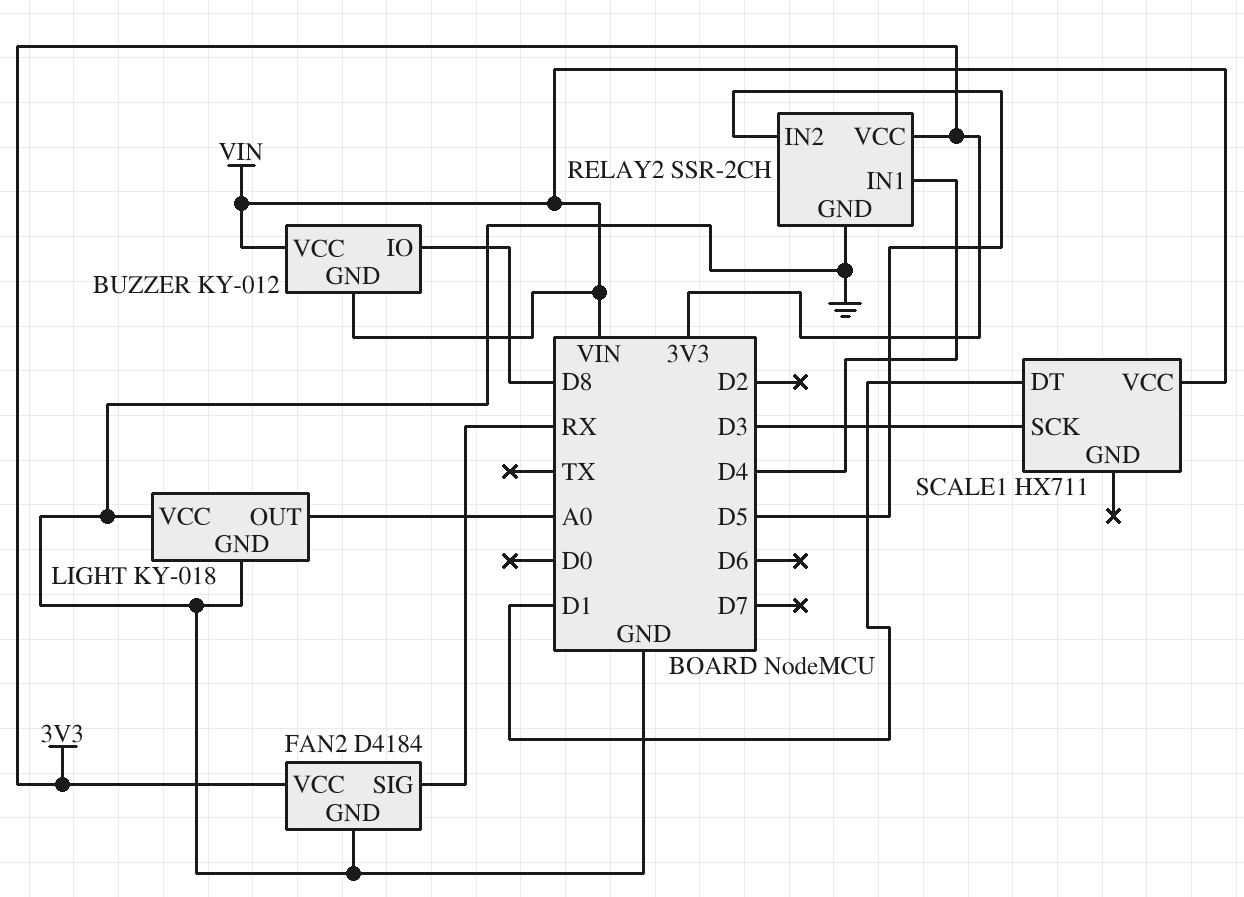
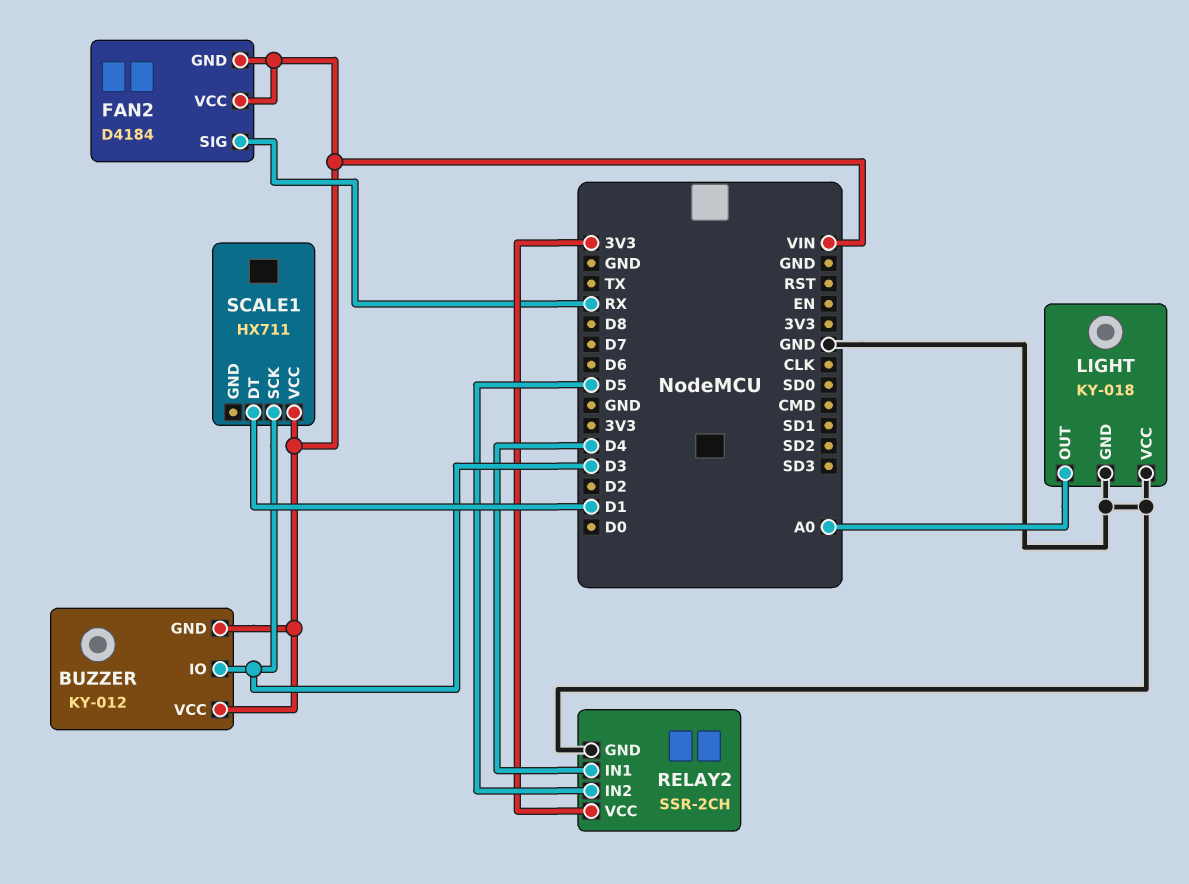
BUZZER pin IO: D8 -> D3
FAN2 pin GND: GND -> VIN
FAN2 pin VCC: 3V3 -> VIN

